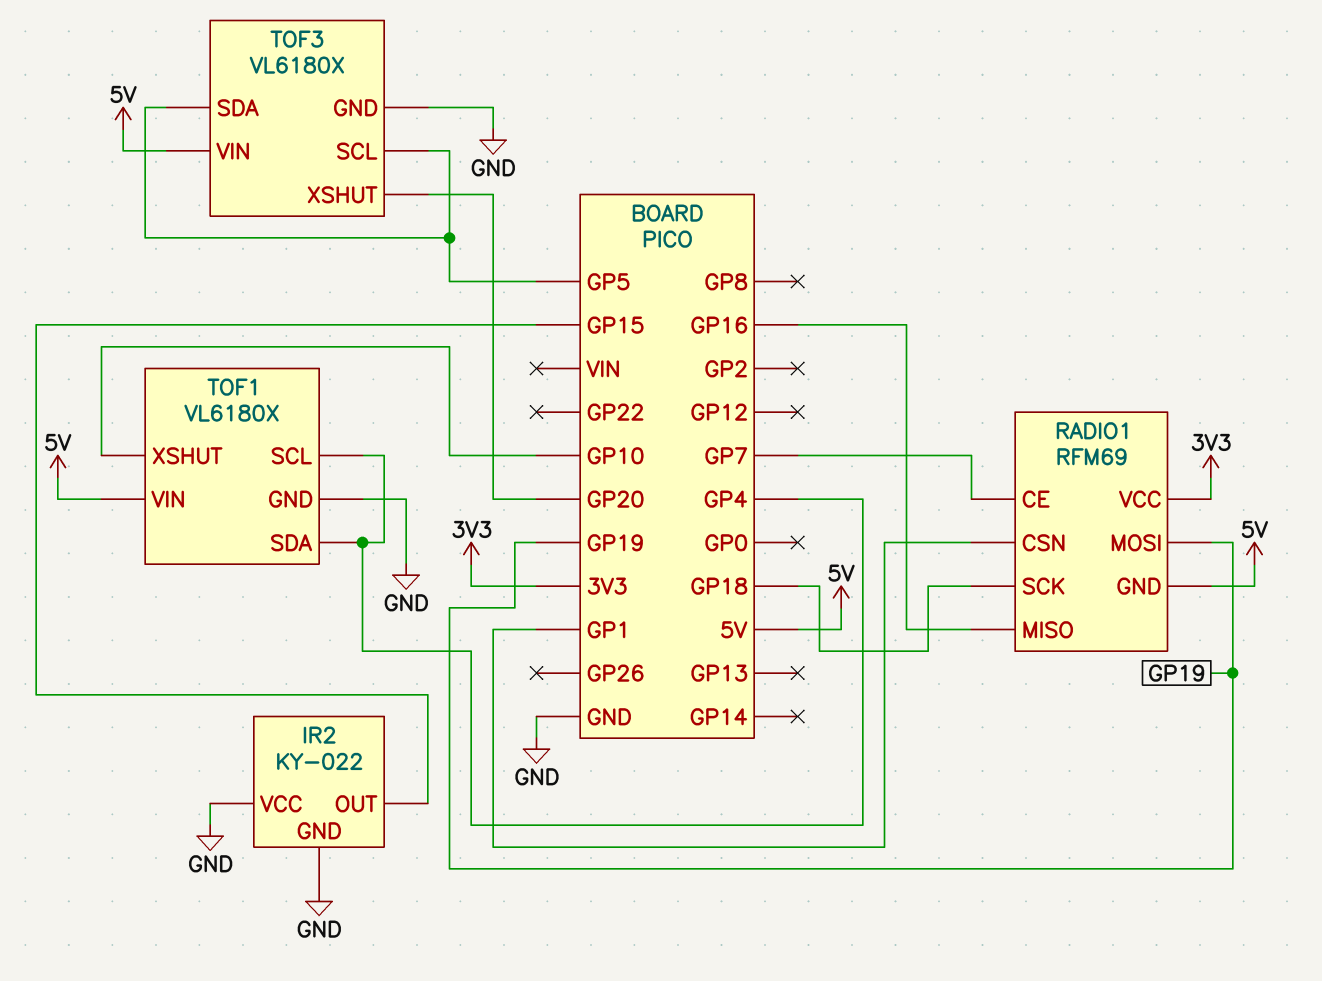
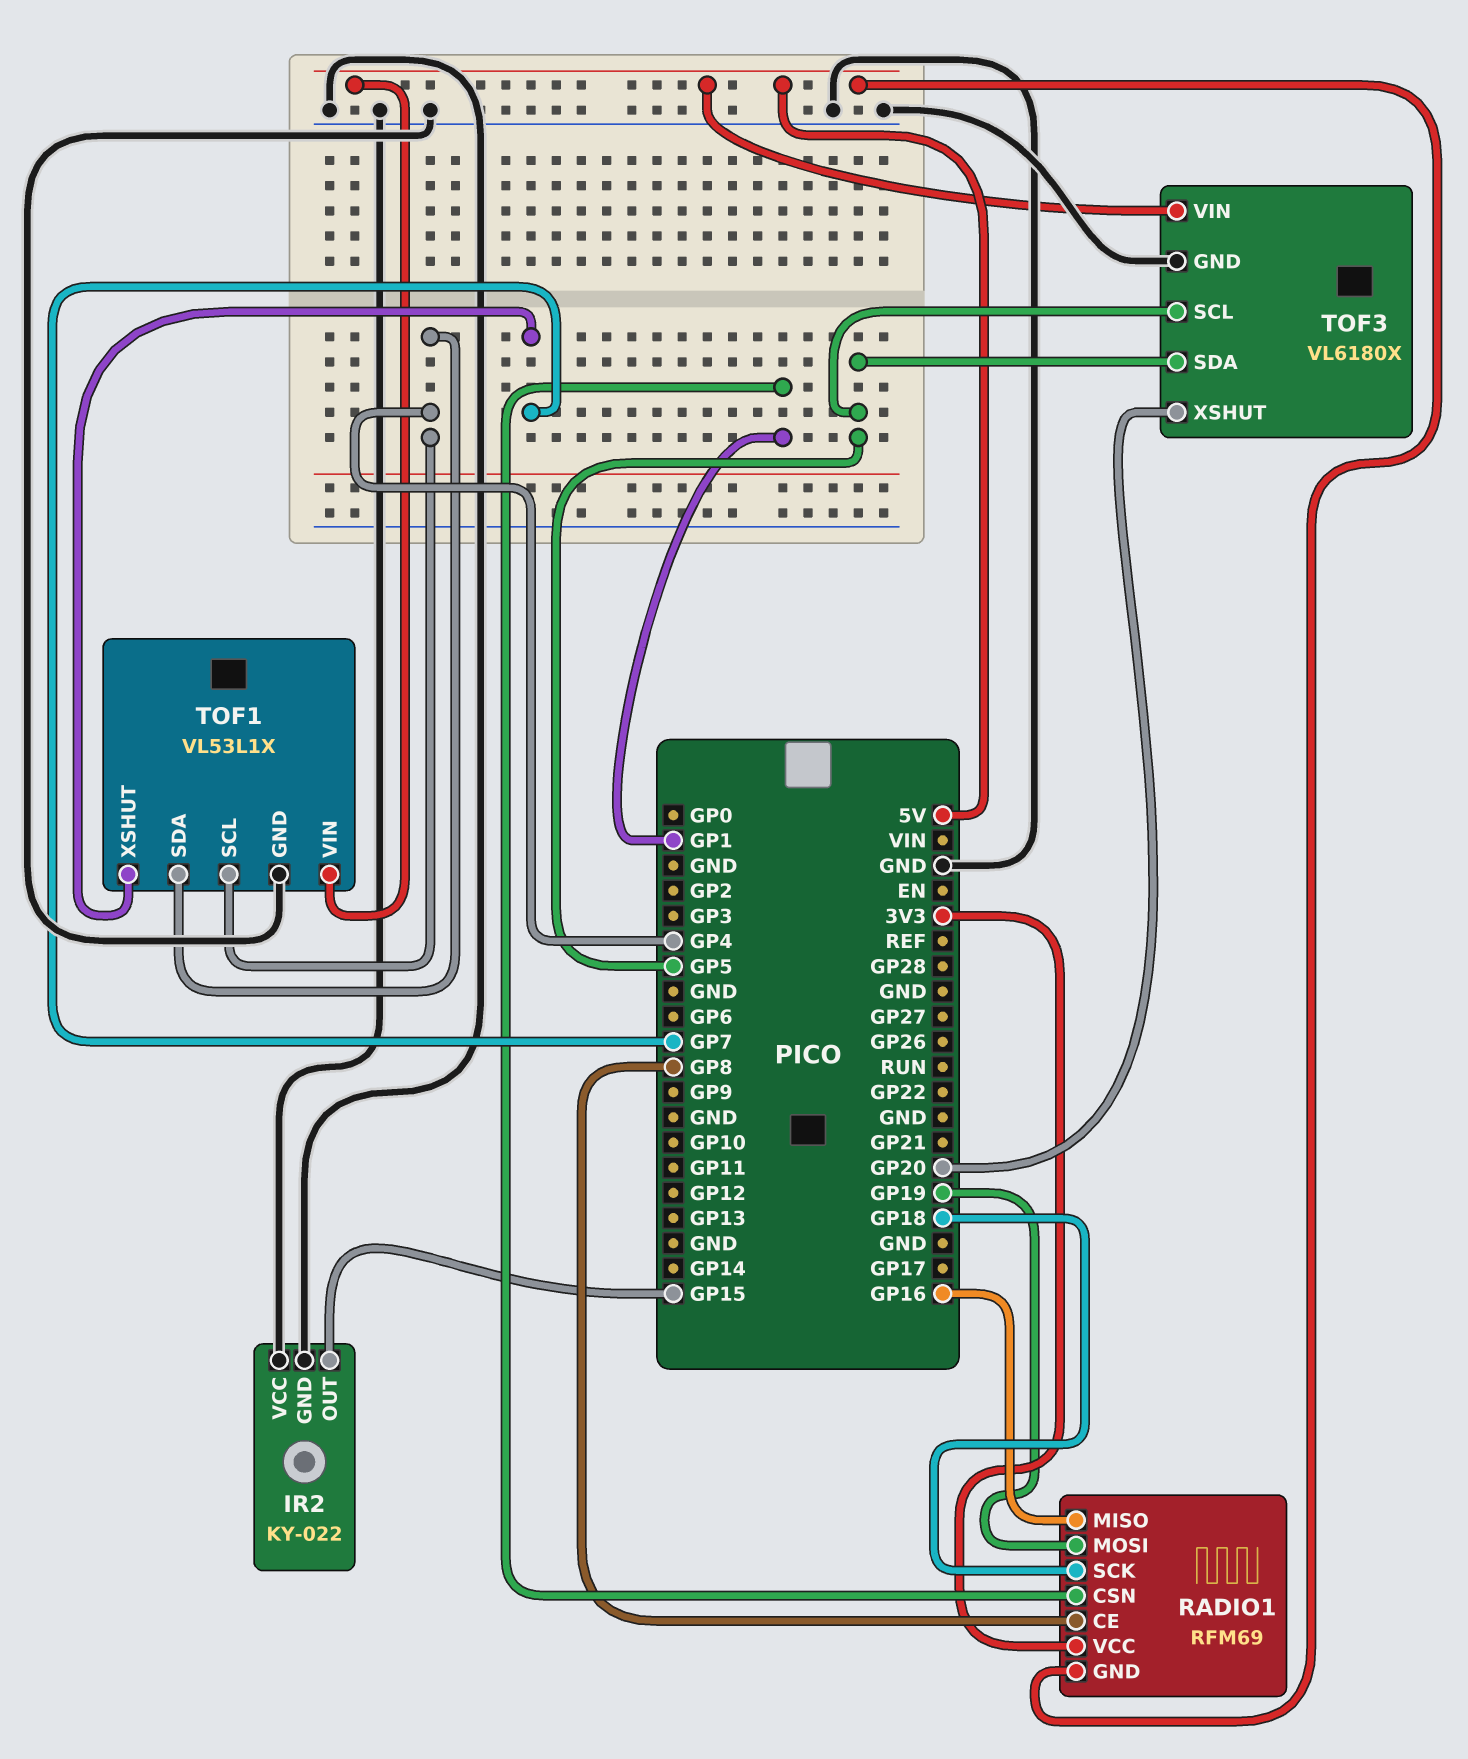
RADIO1 pin CE: GP7 -> GP8
TOF1: VL6180X -> VL53L1X
TOF1 pin XSHUT: GP10 -> GP7

